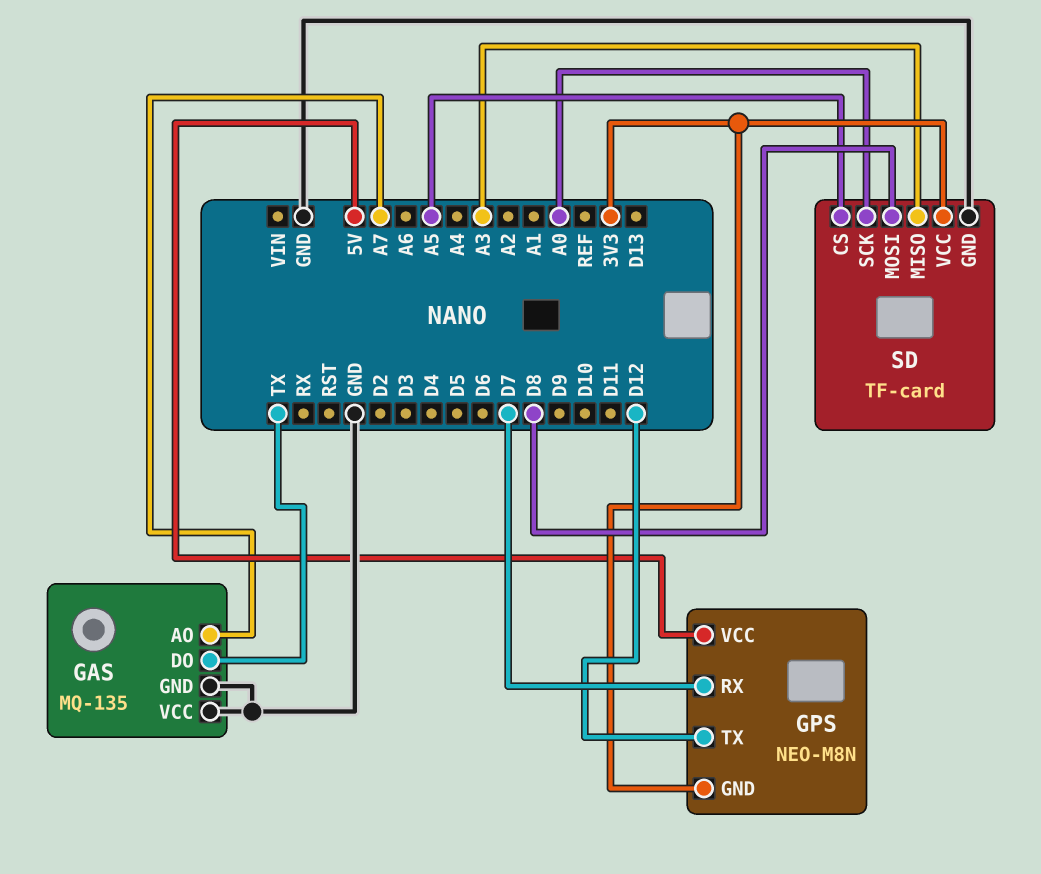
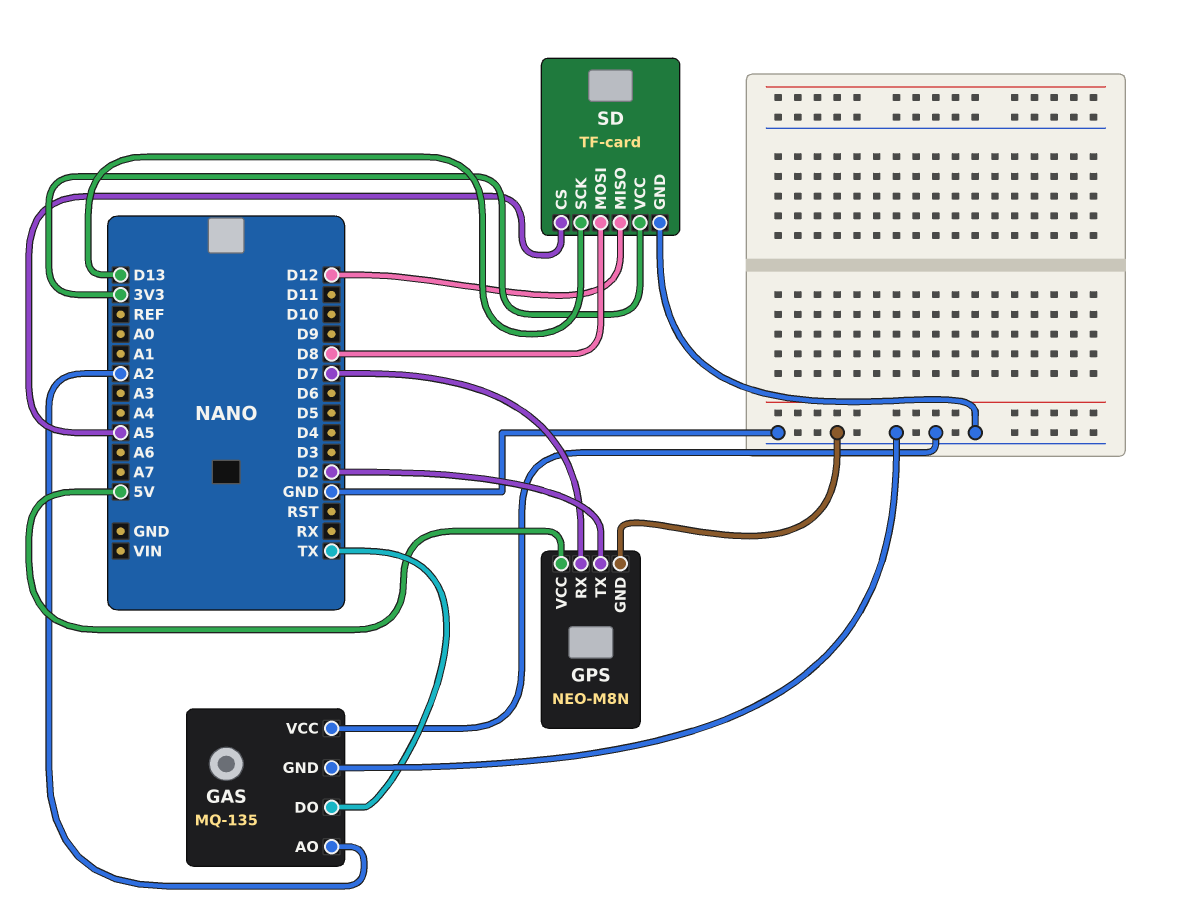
GAS pin AO: A7 -> A2
GPS pin GND: 3V3 -> GND
GPS pin TX: D12 -> D2
SD pin MISO: A3 -> D12
SD pin SCK: A0 -> D13

